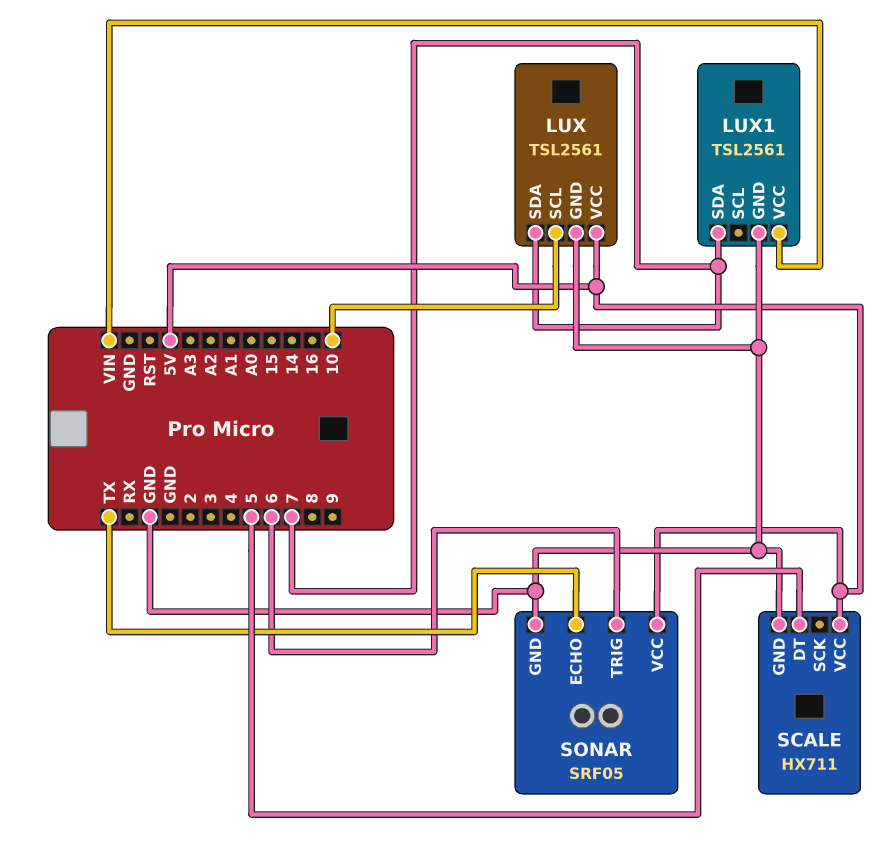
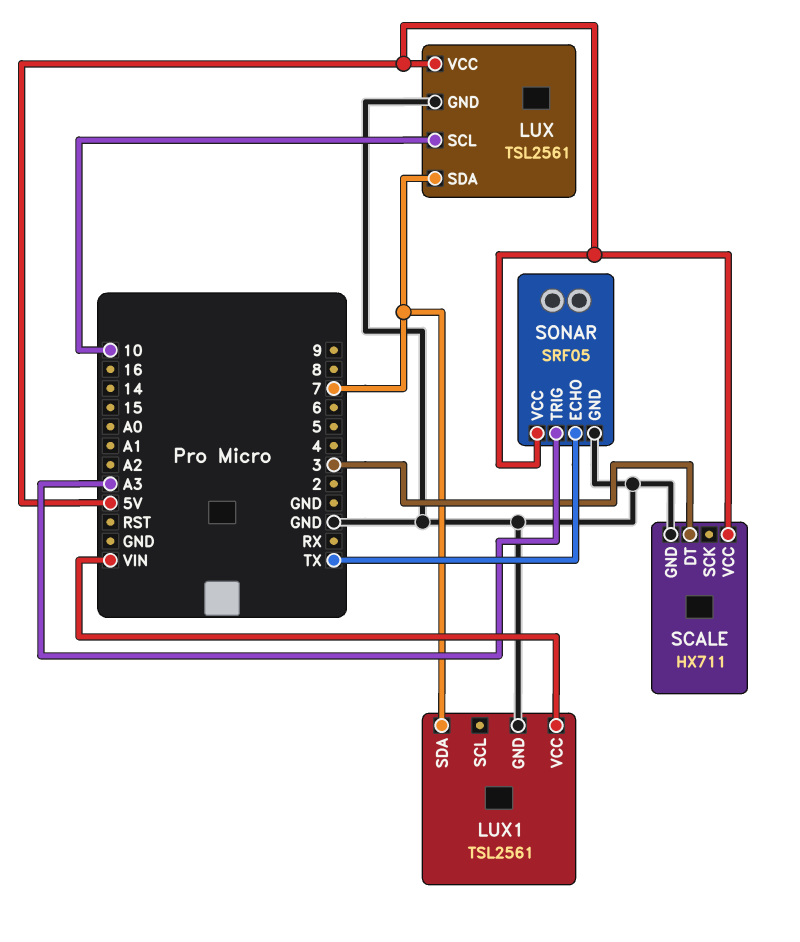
SCALE pin DT: 5 -> 3
SONAR pin TRIG: 6 -> A3

